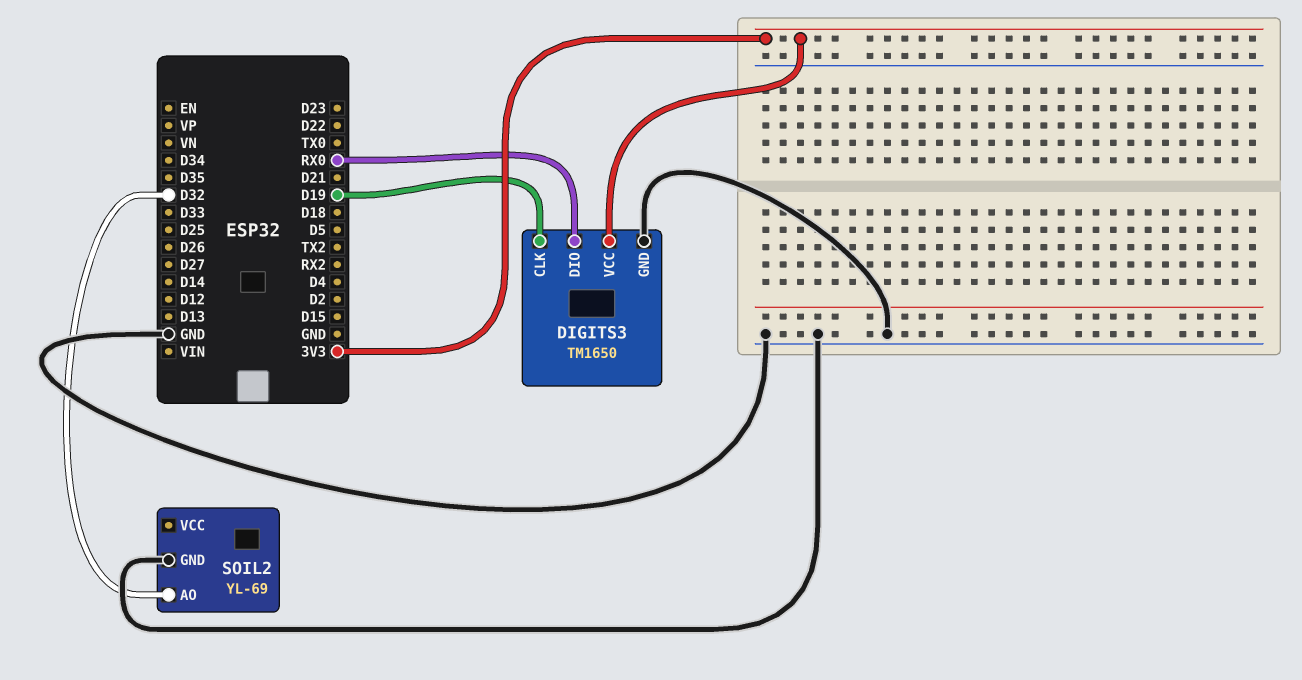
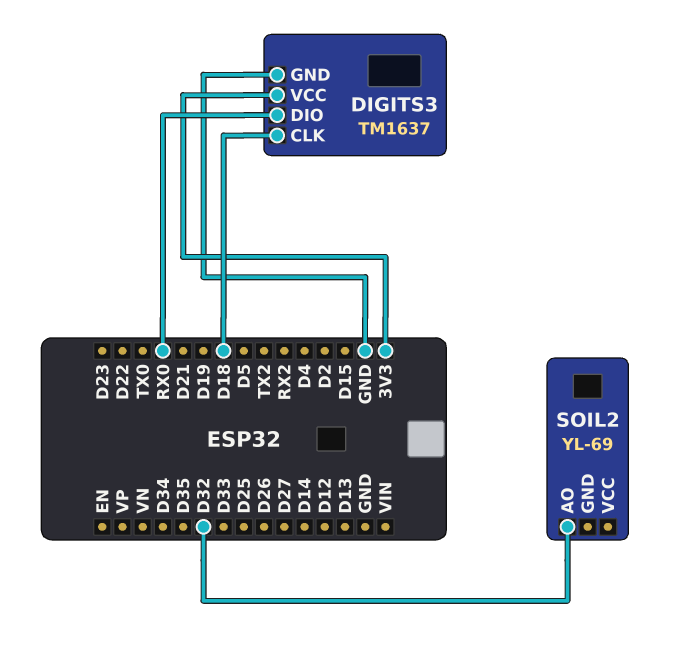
DIGITS3: TM1650 -> TM1637
DIGITS3 pin CLK: D19 -> D18
SOIL2 pin GND: GND -> none

